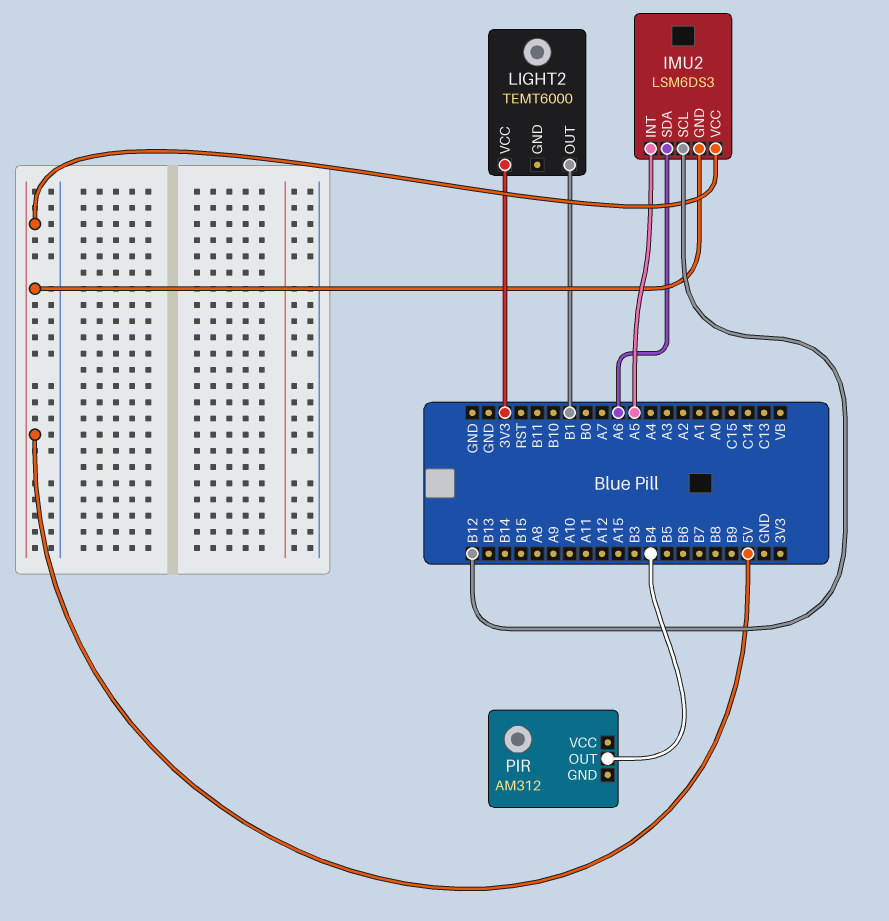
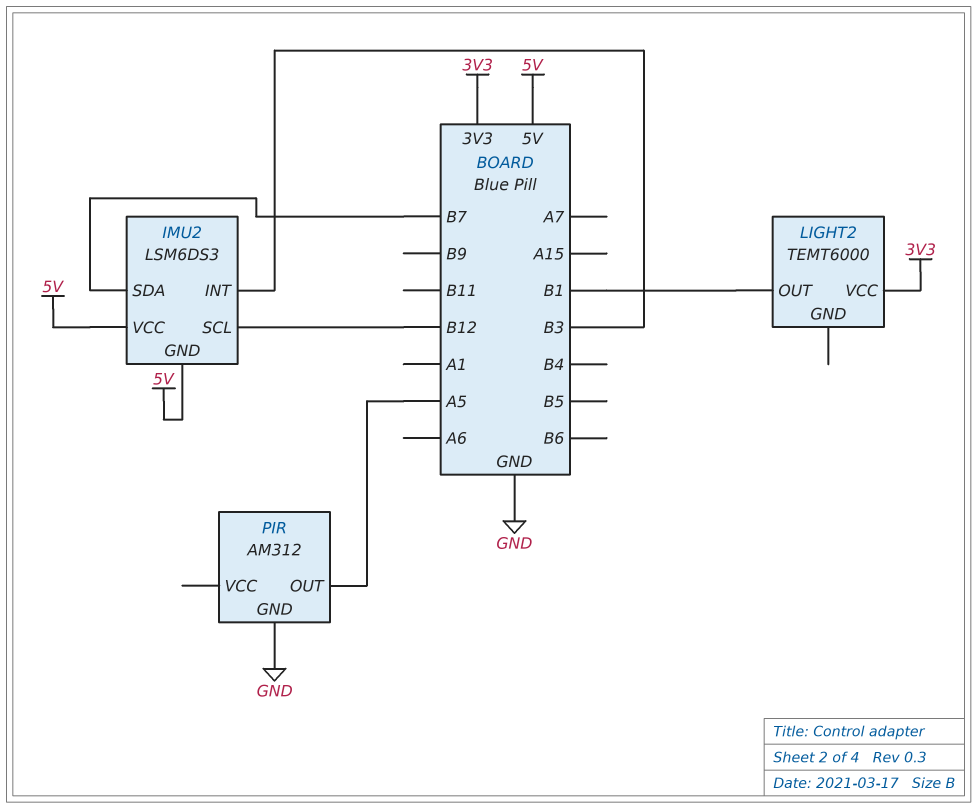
IMU2 pin INT: A5 -> B3
IMU2 pin SDA: A6 -> B7
PIR pin GND: none -> GND
PIR pin OUT: B4 -> A5

